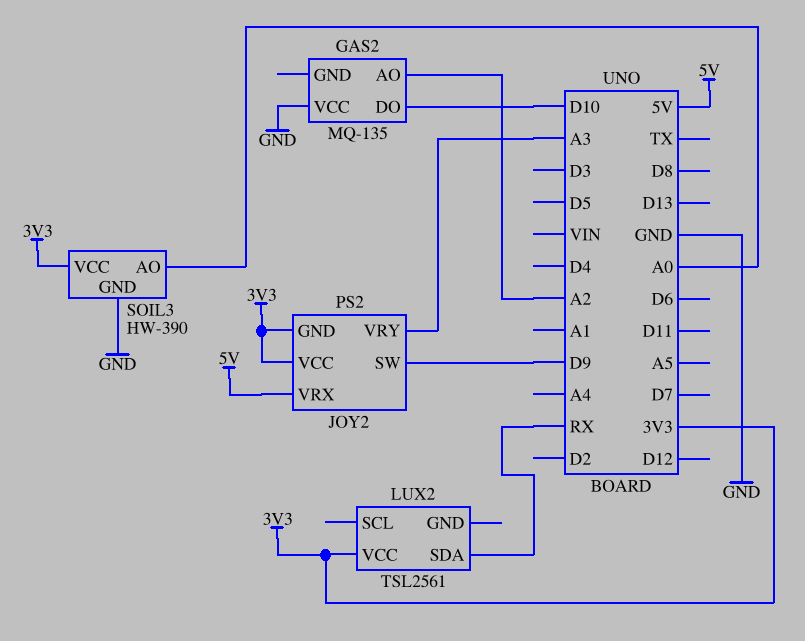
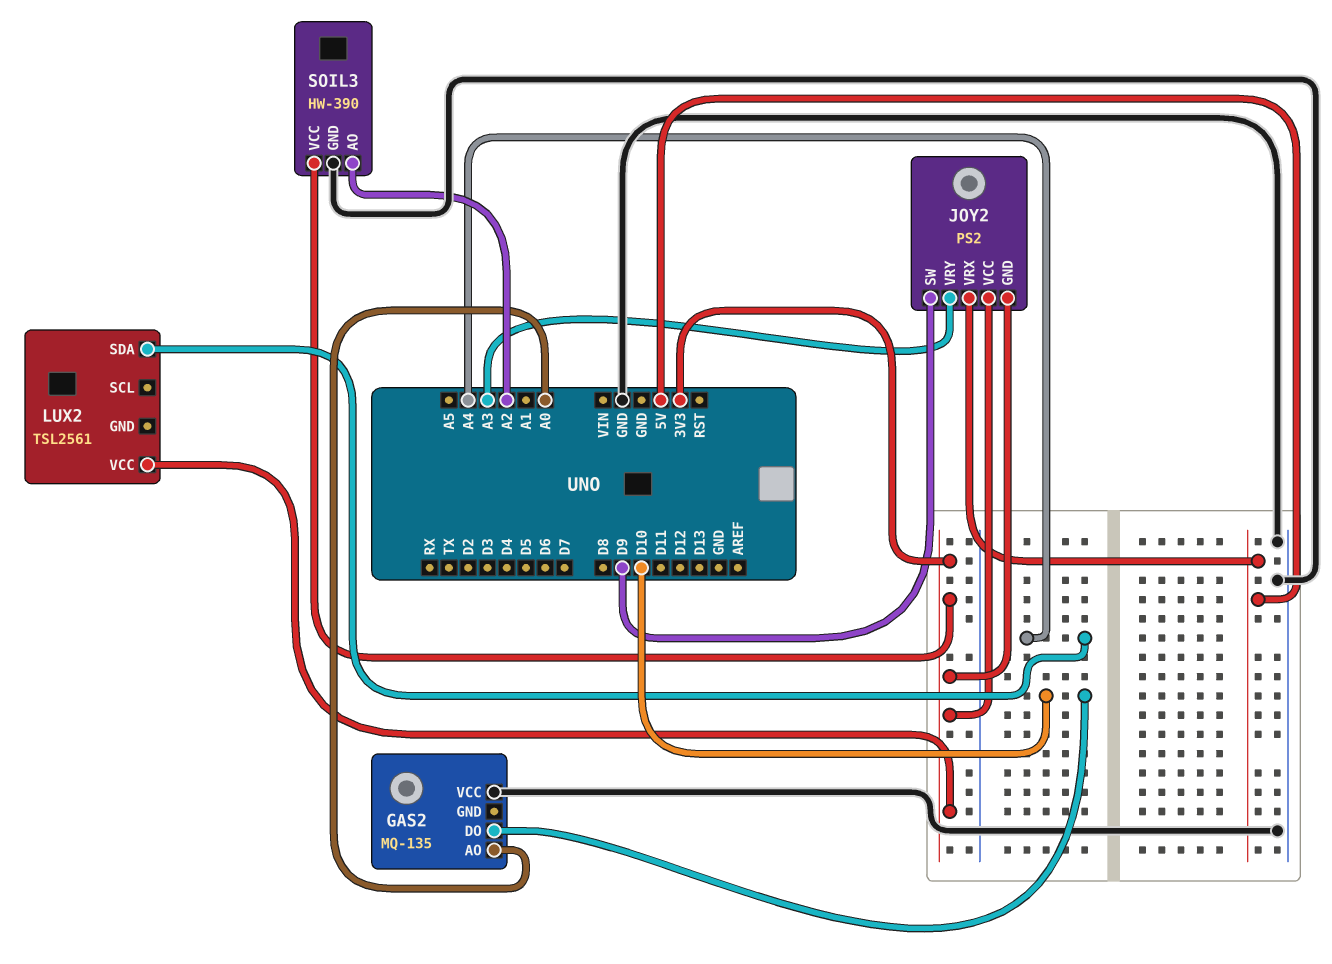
GAS2 pin AO: A2 -> A0
LUX2 pin SDA: RX -> A4
SOIL3 pin AO: A0 -> A2

